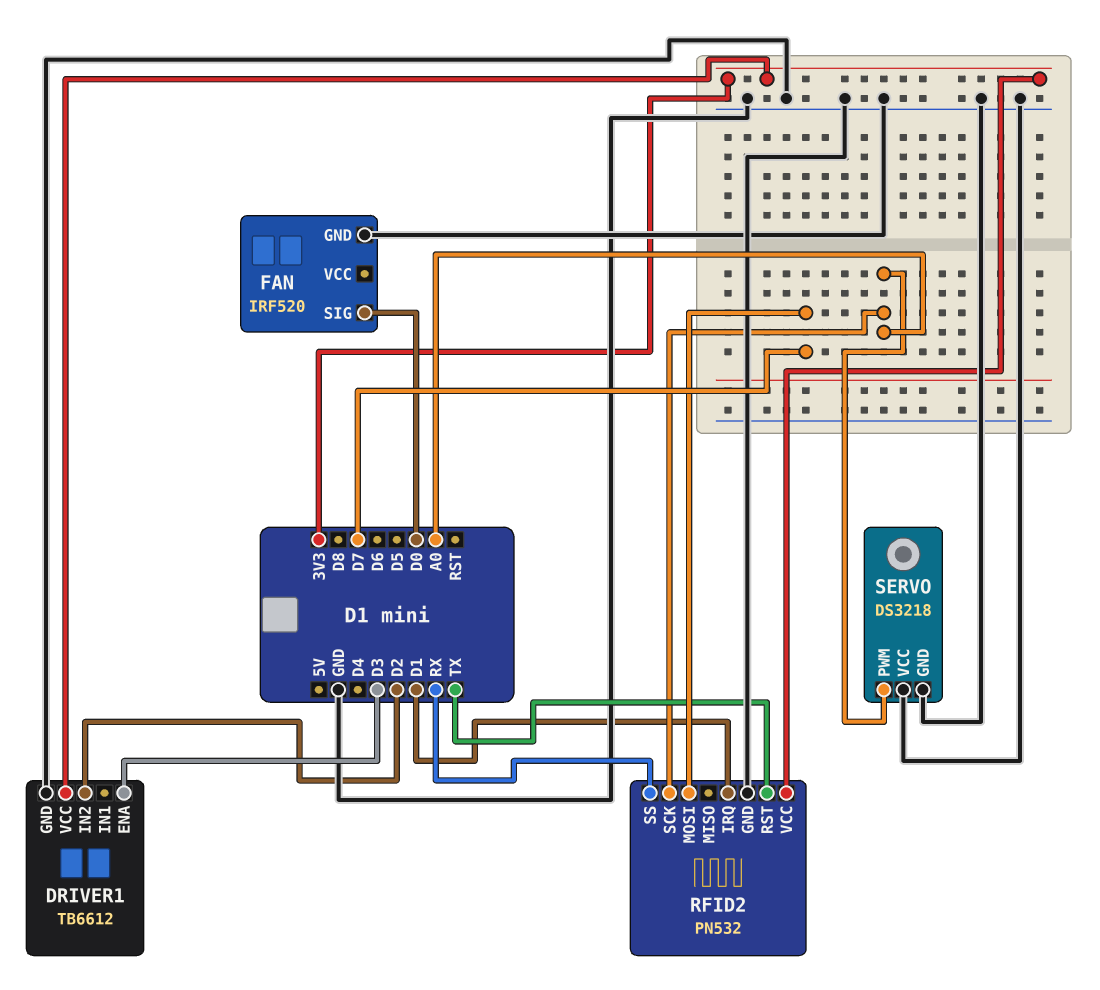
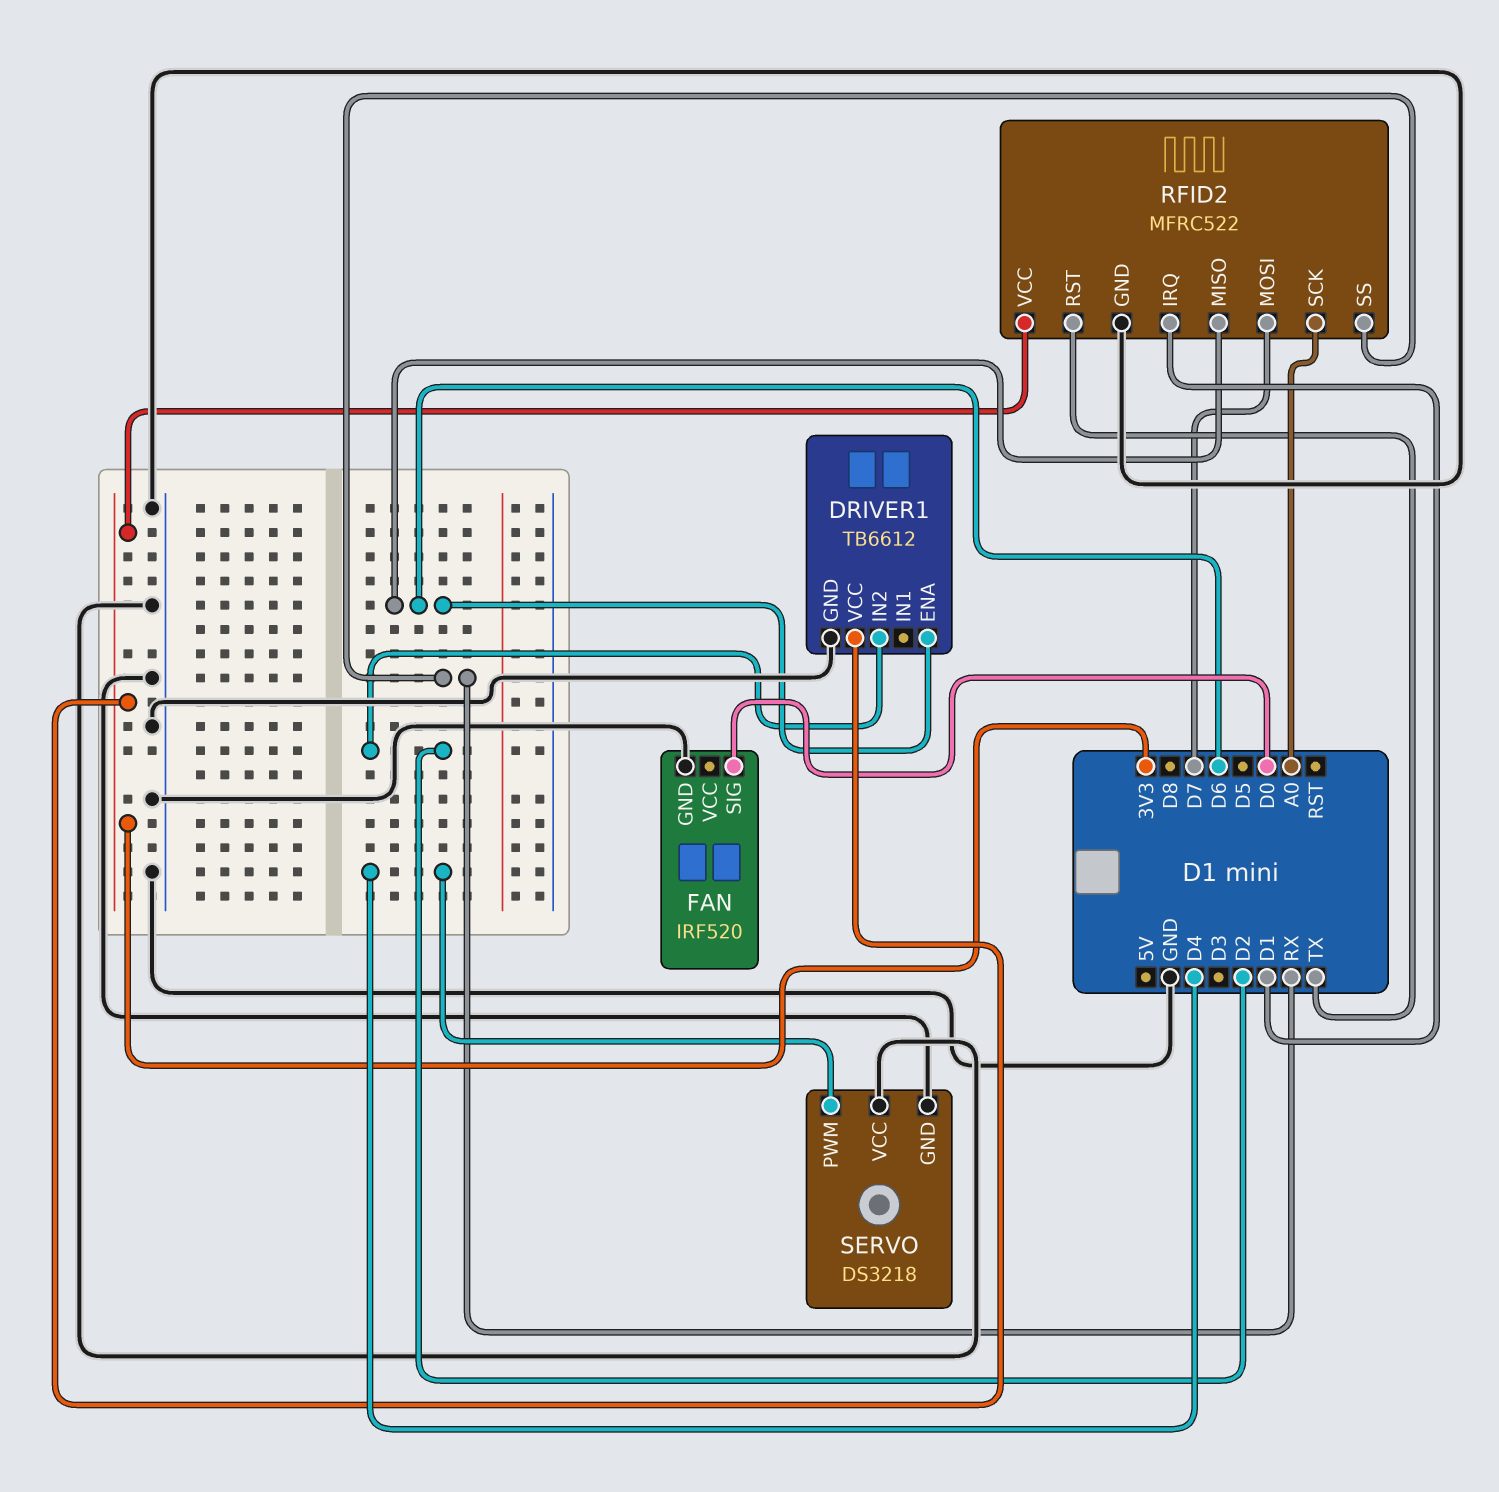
DRIVER1 pin ENA: D3 -> D6
RFID2: PN532 -> MFRC522
RFID2 pin MISO: none -> D6
SERVO pin PWM: A0 -> D4

